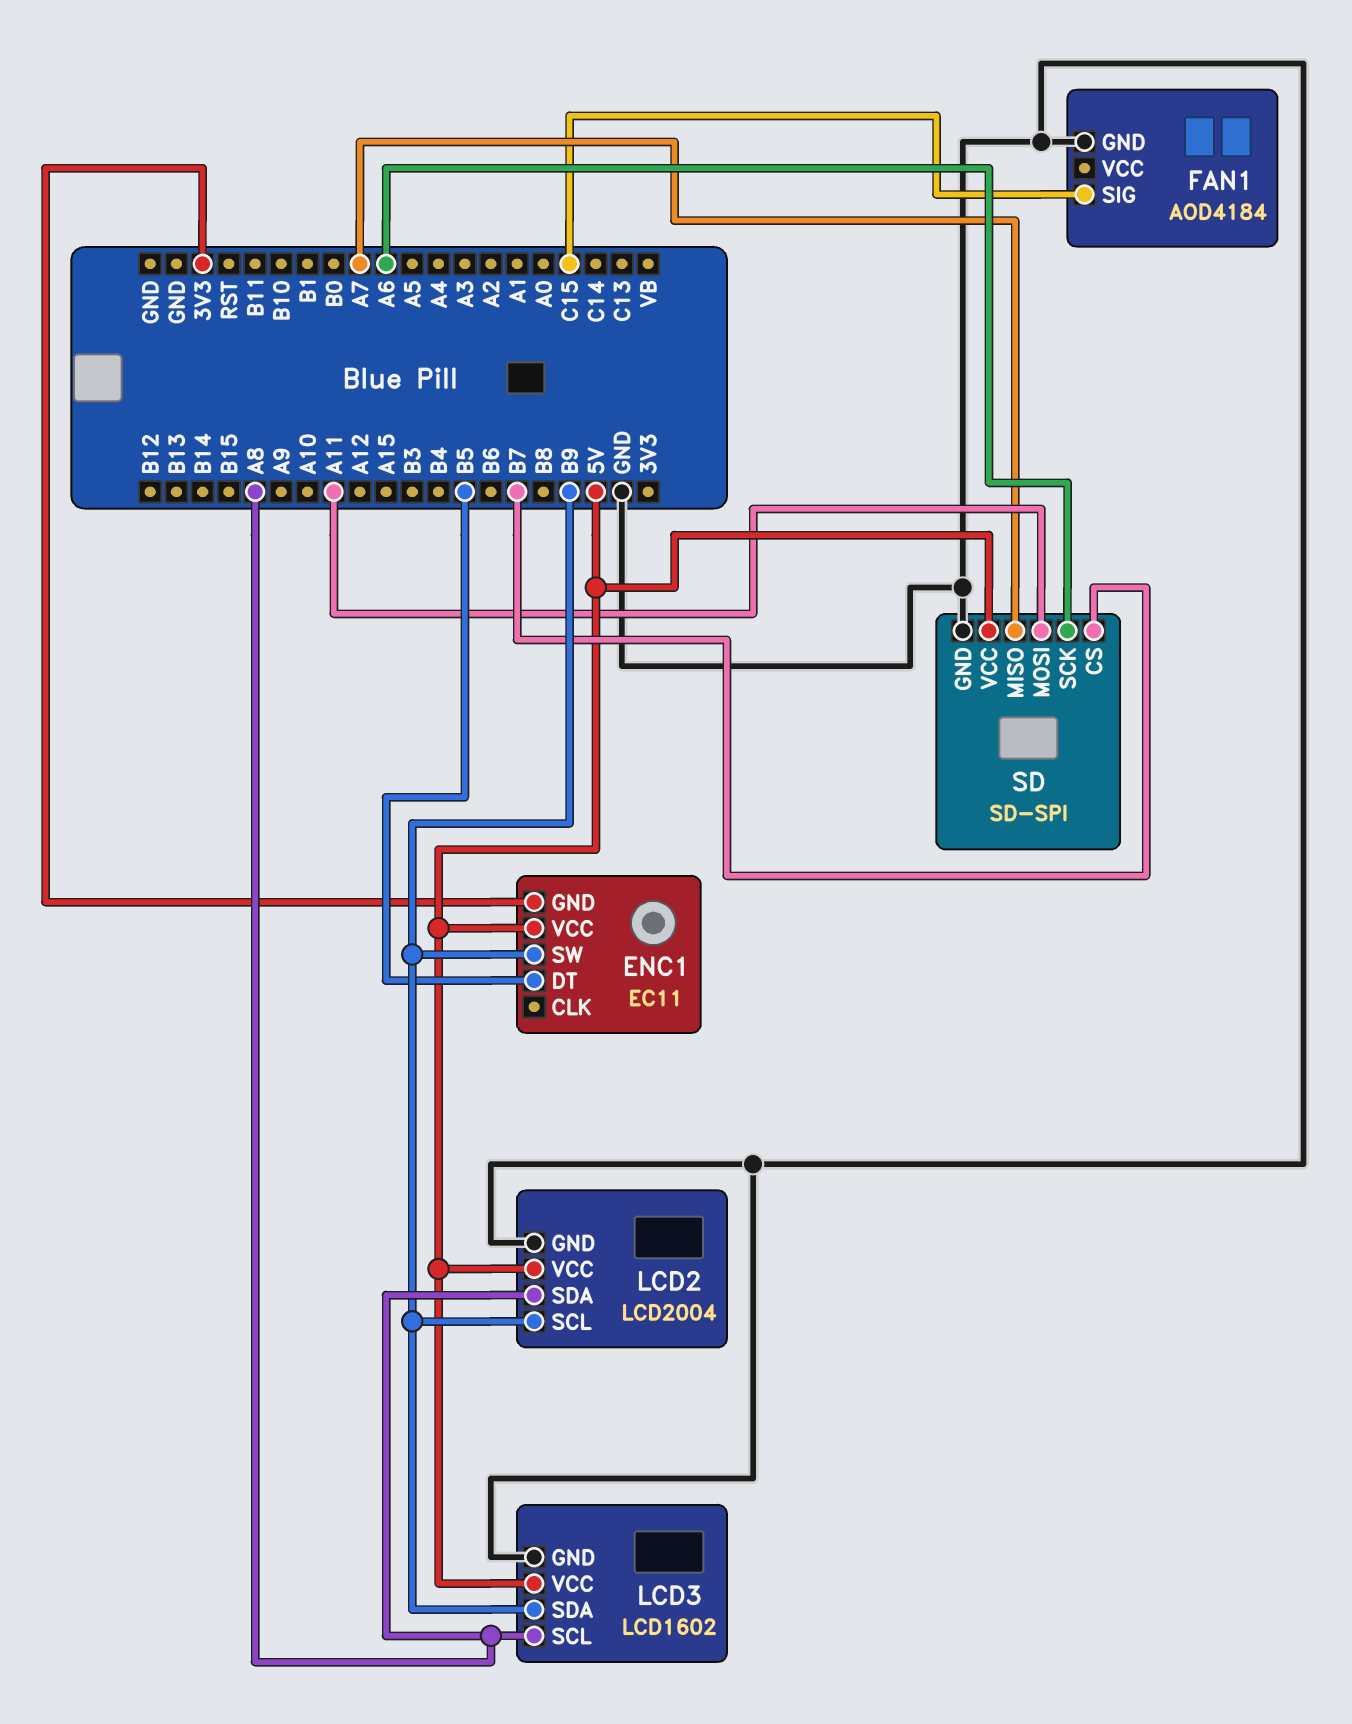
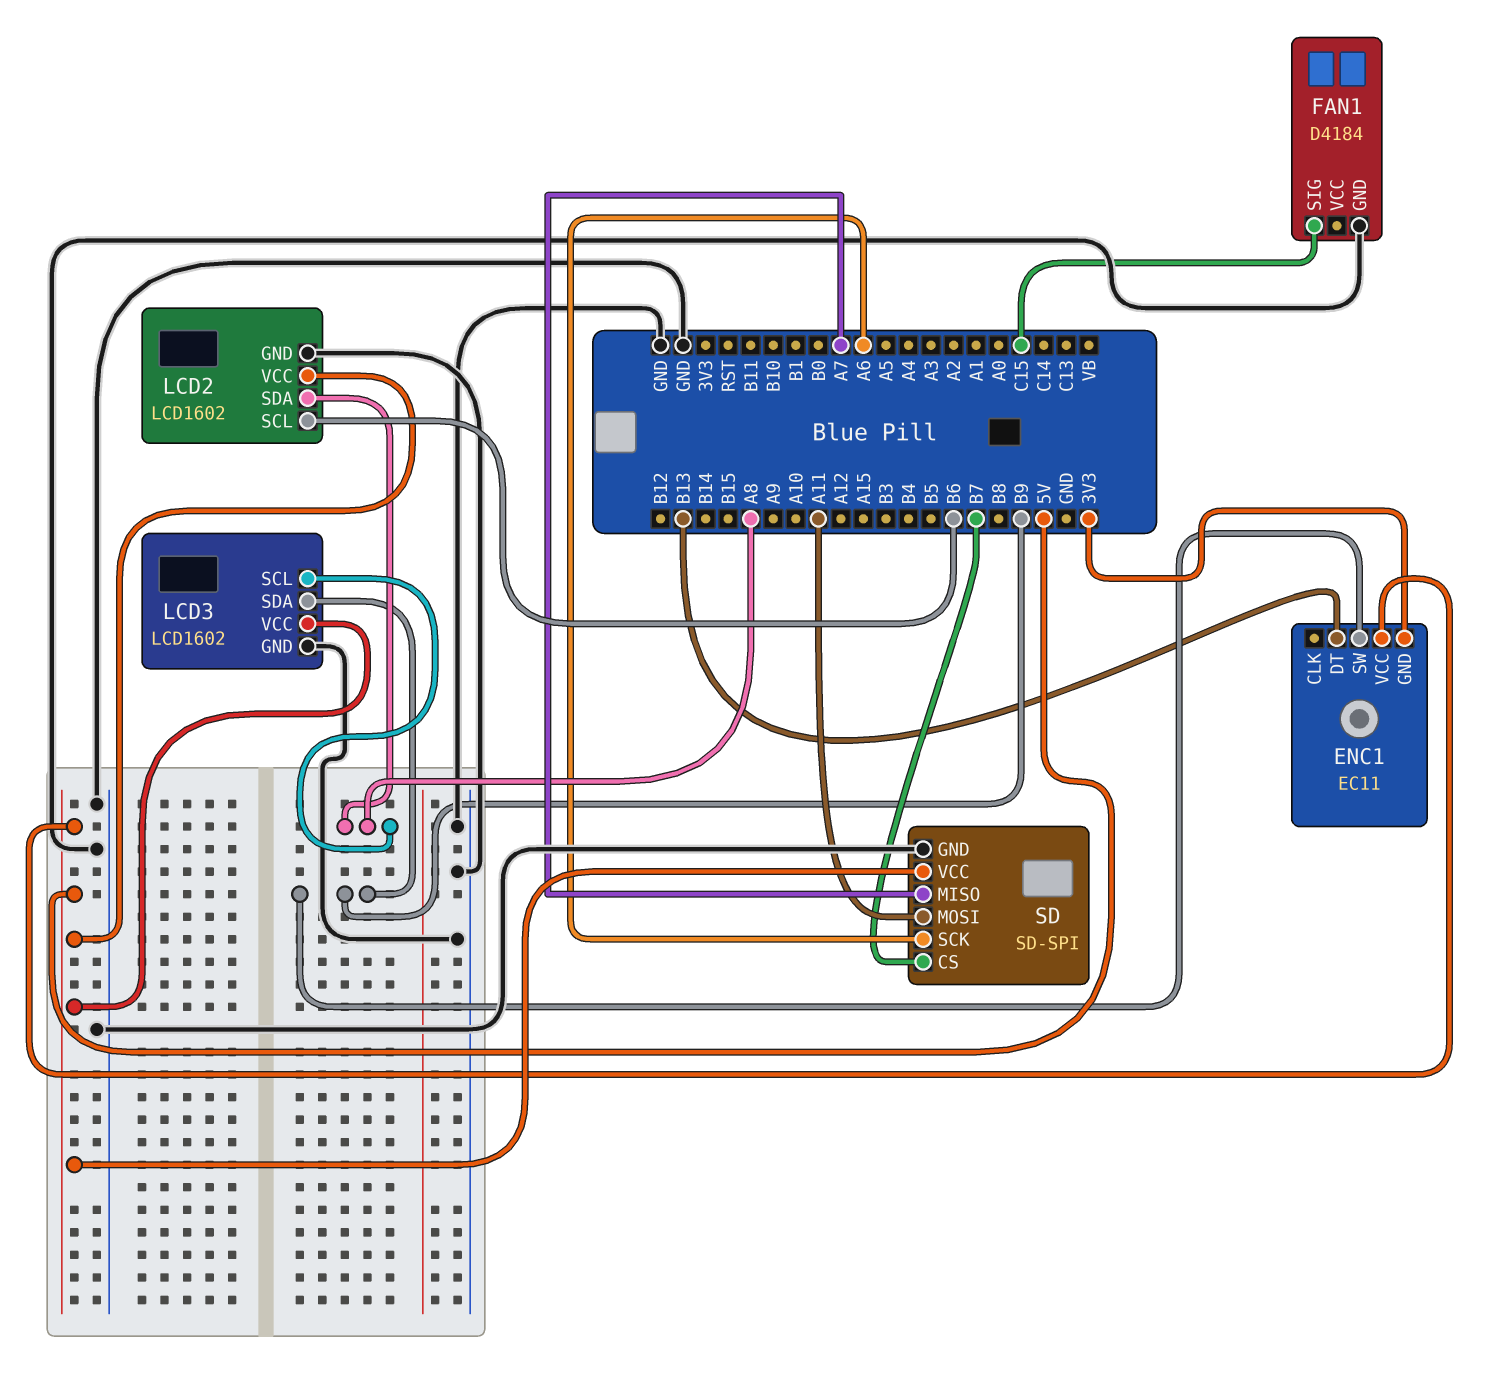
ENC1 pin DT: B5 -> B13
FAN1: AOD4184 -> D4184
LCD2: LCD2004 -> LCD1602
LCD2 pin SCL: B9 -> B6

